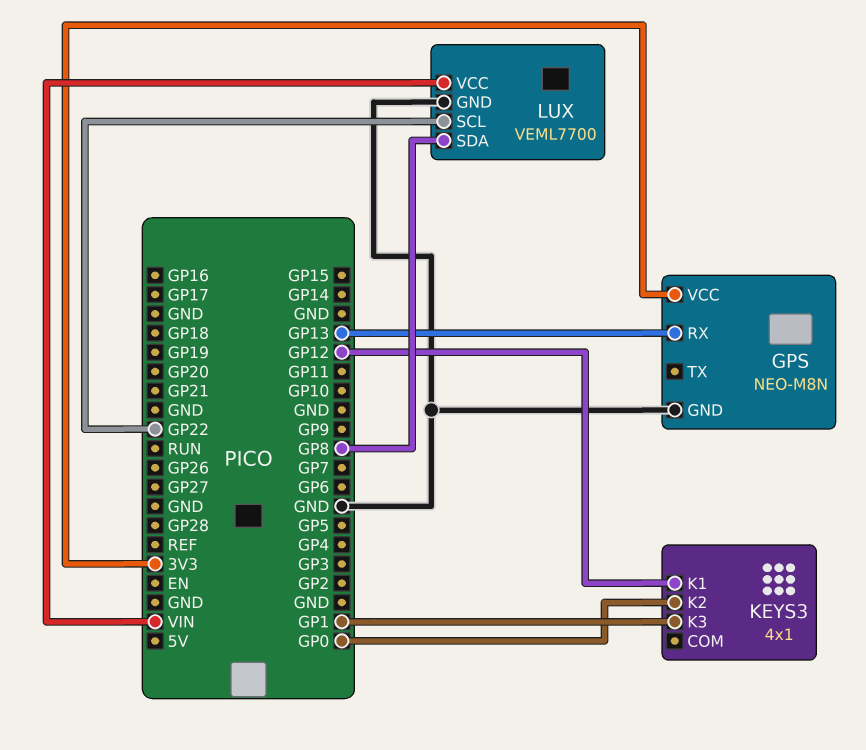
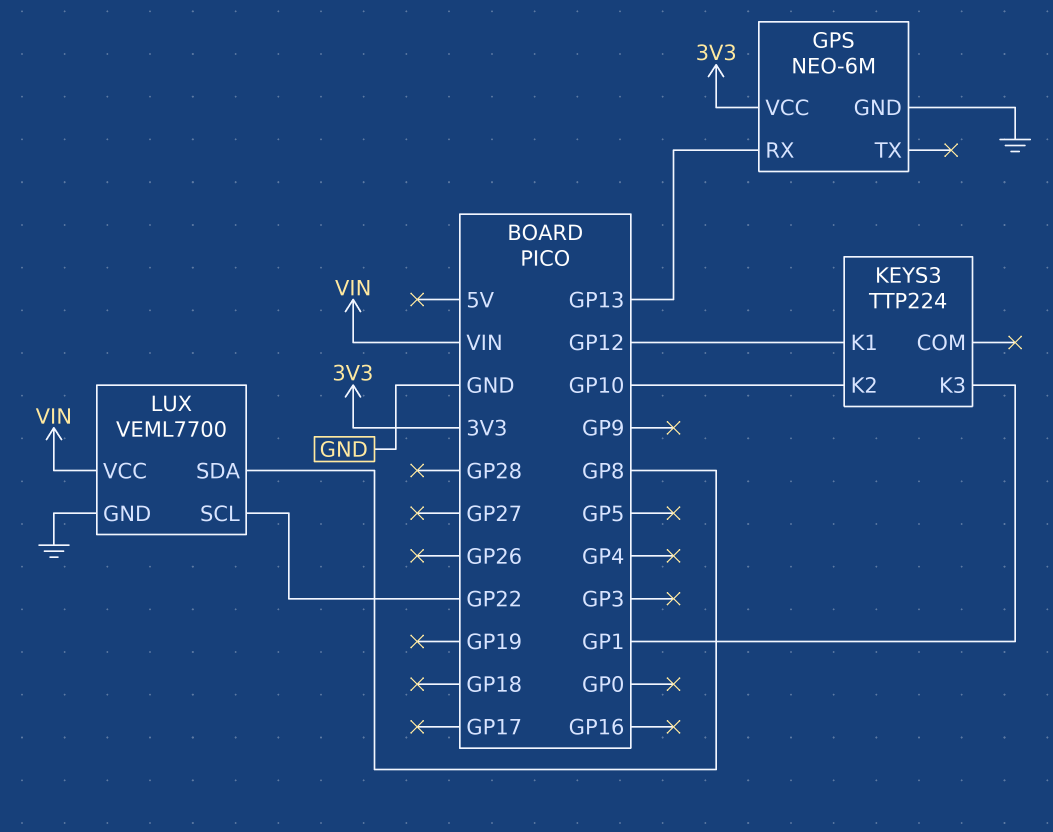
GPS: NEO-M8N -> NEO-6M
KEYS3: 4x1 -> TTP224
KEYS3 pin K2: GP0 -> GP10

